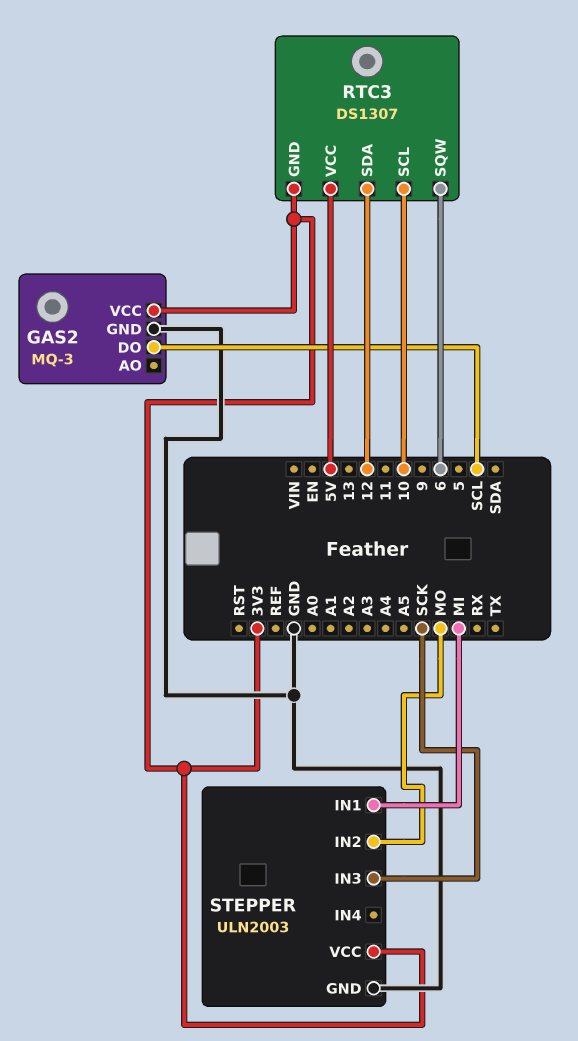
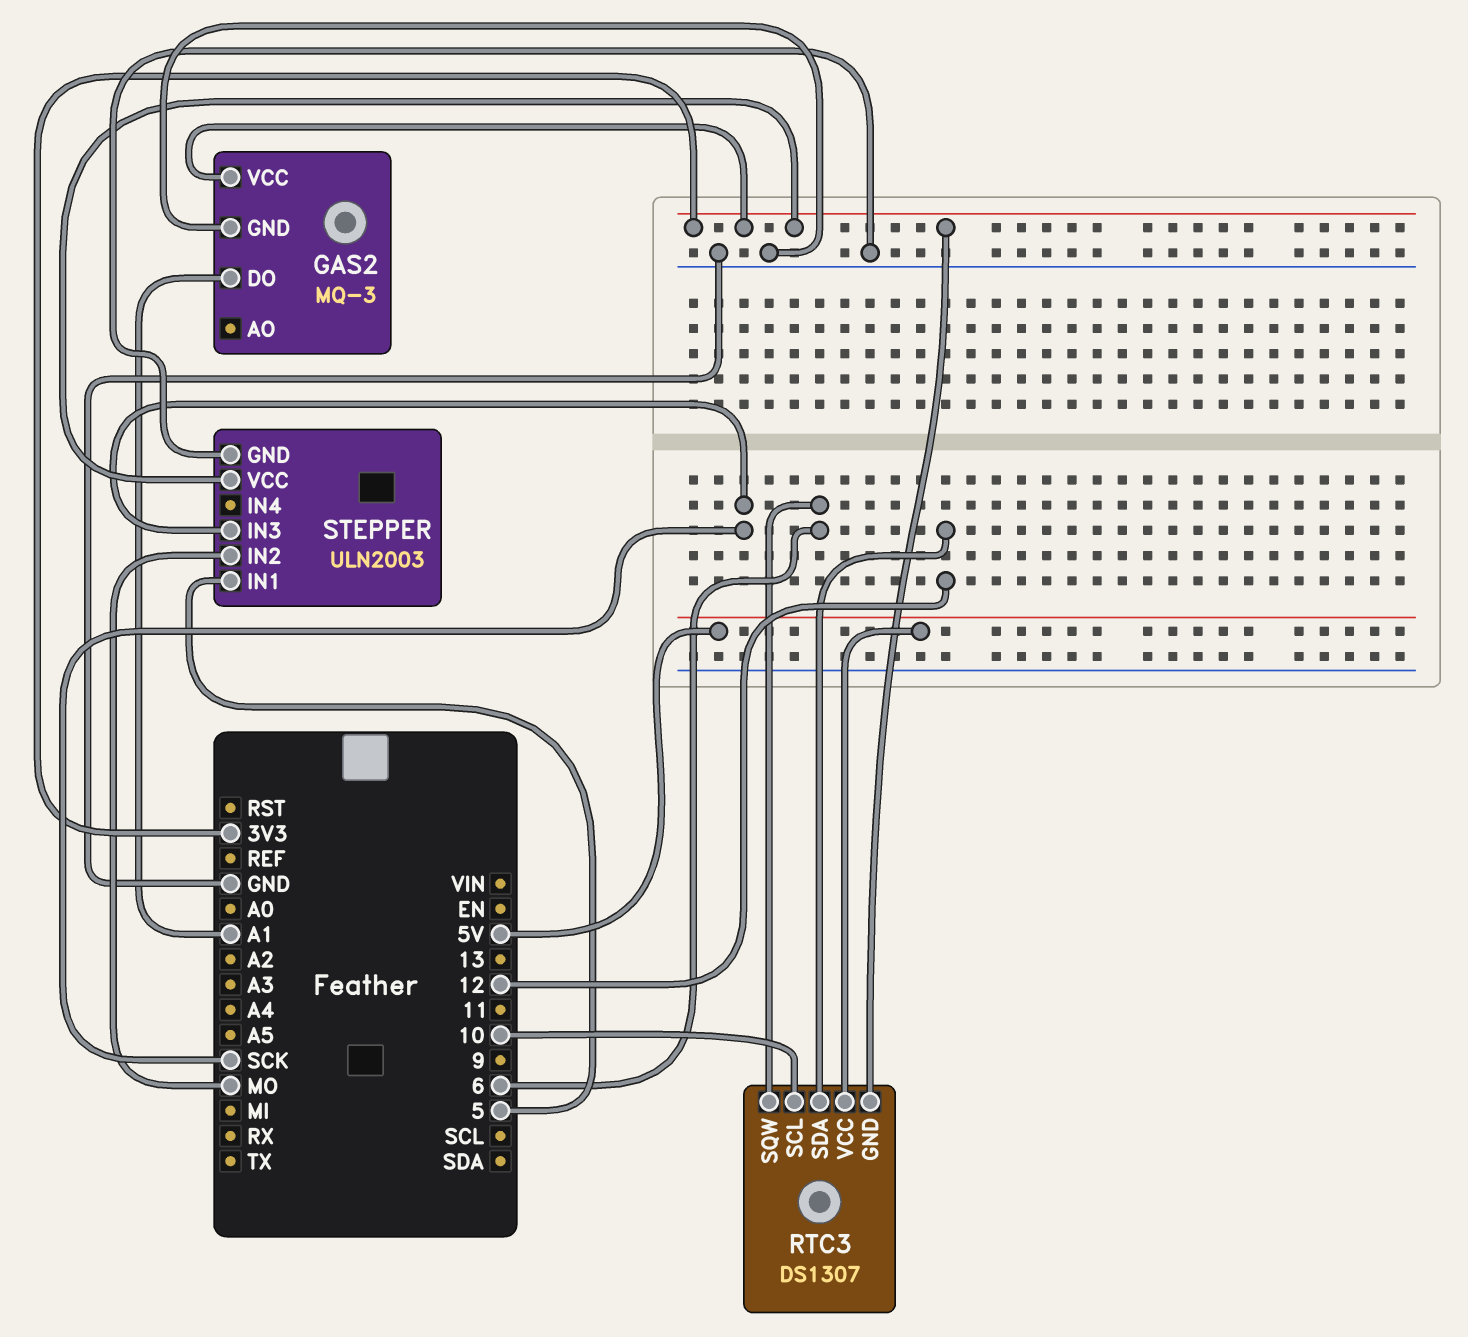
GAS2 pin DO: SCL -> A1
STEPPER pin IN1: MI -> 5

